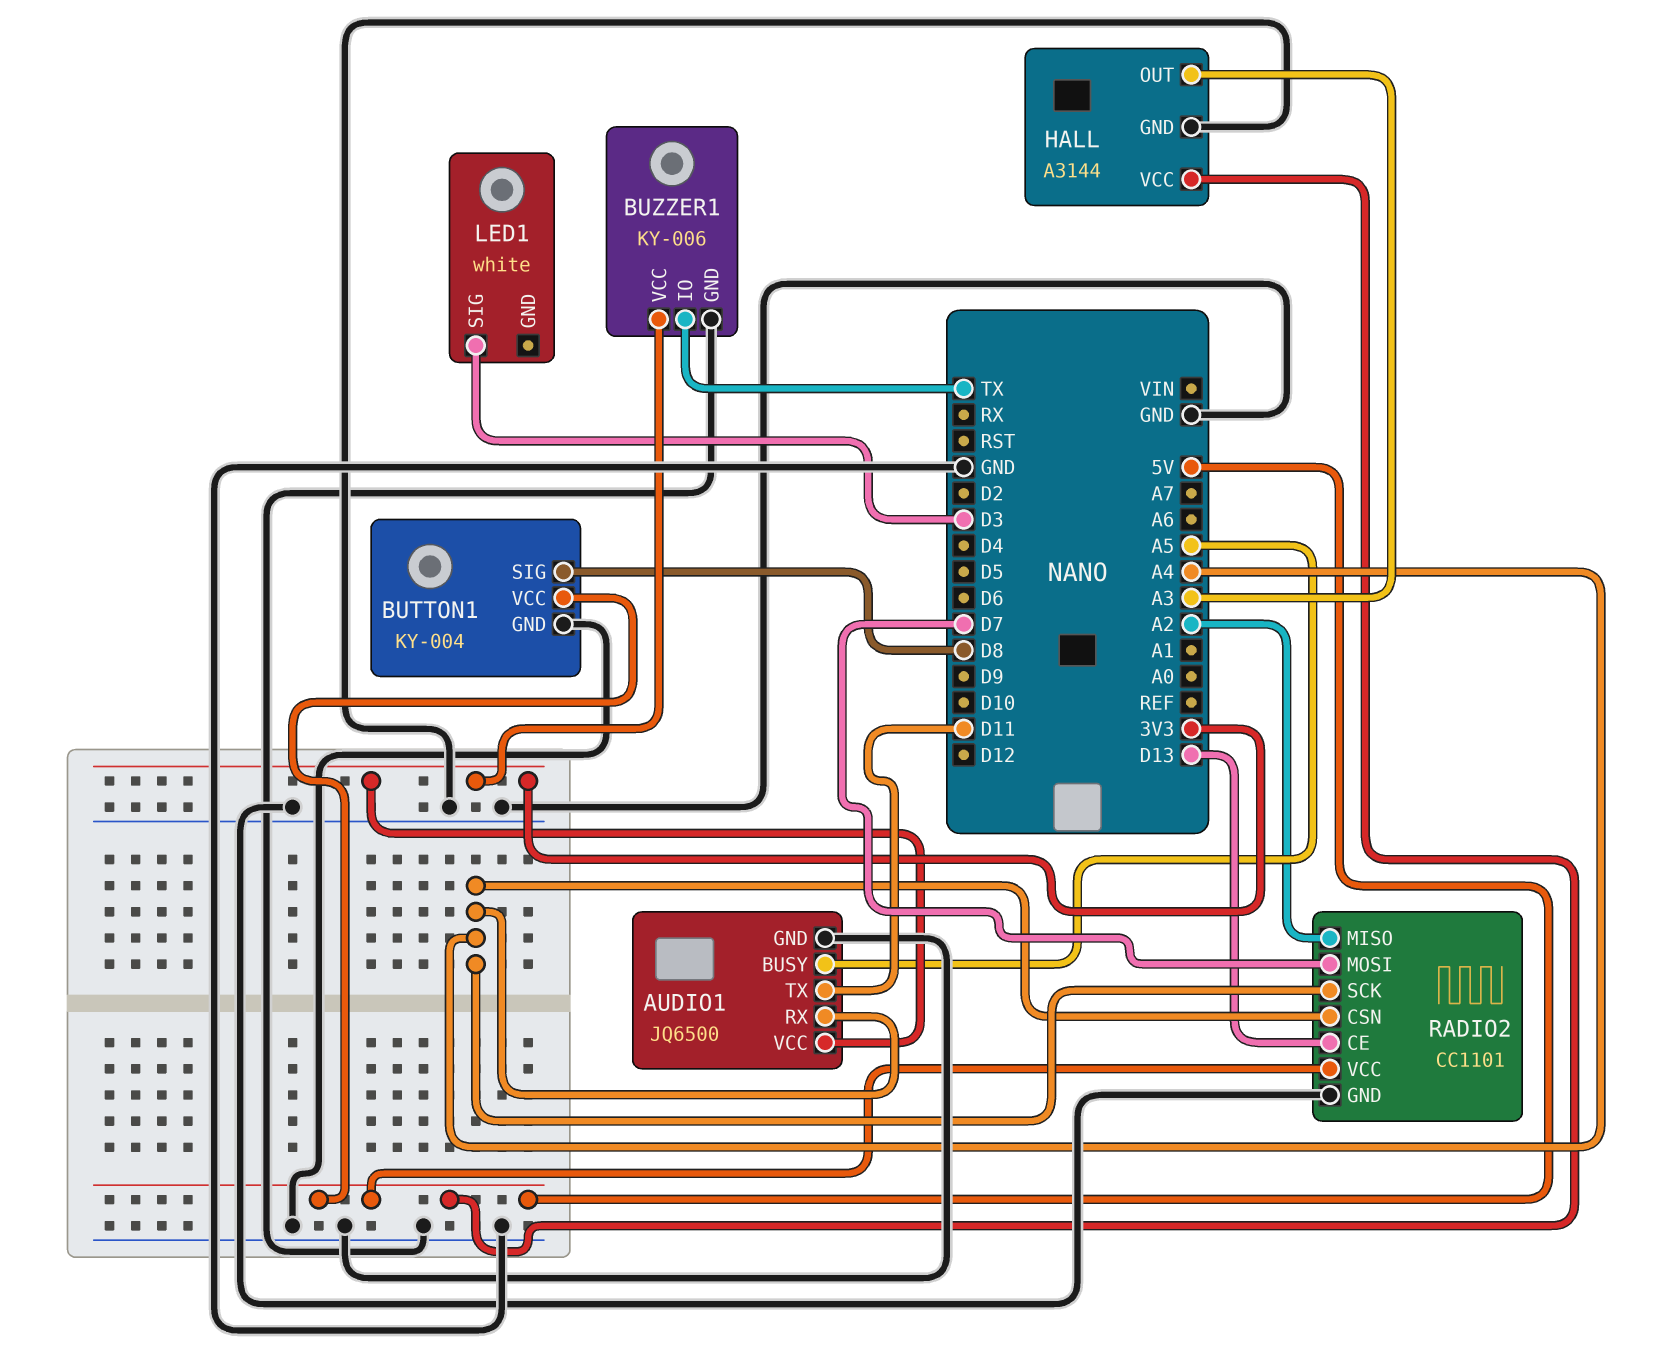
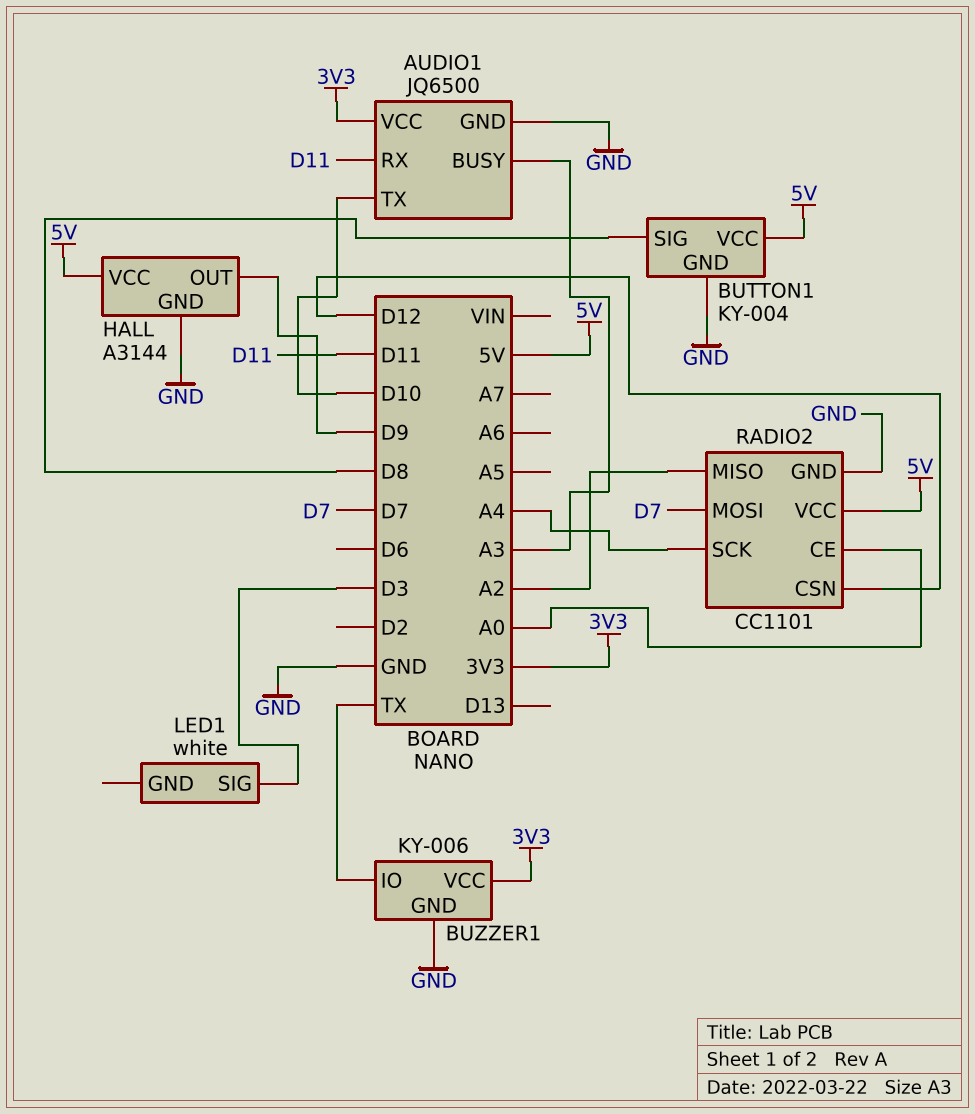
AUDIO1 pin BUSY: A5 -> A3
AUDIO1 pin RX: A4 -> D11
AUDIO1 pin TX: D11 -> D10
HALL pin OUT: A3 -> D9
RADIO2 pin CE: D13 -> A0
RADIO2 pin CSN: A4 -> D12

